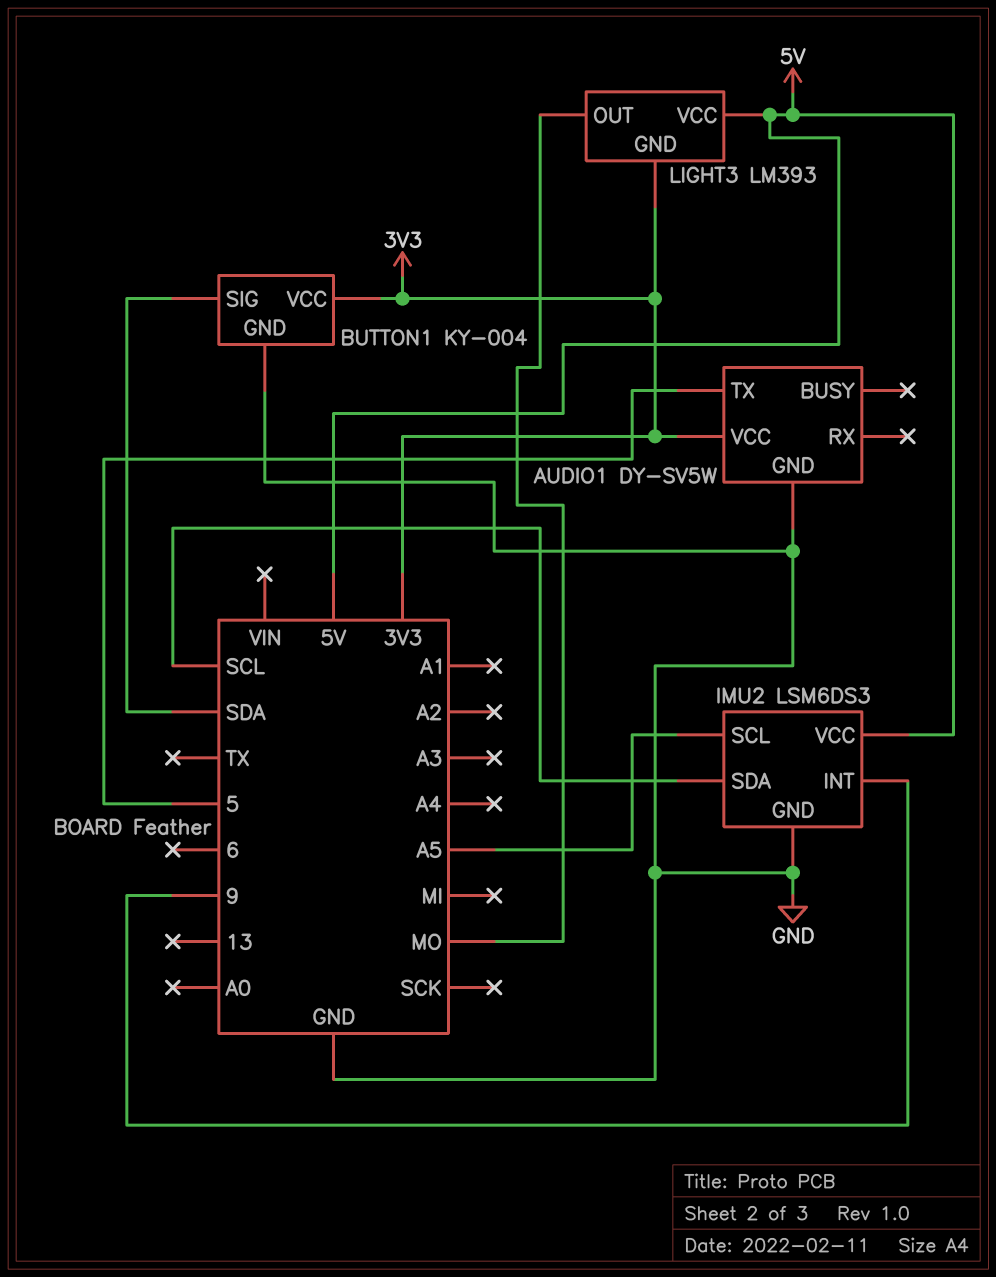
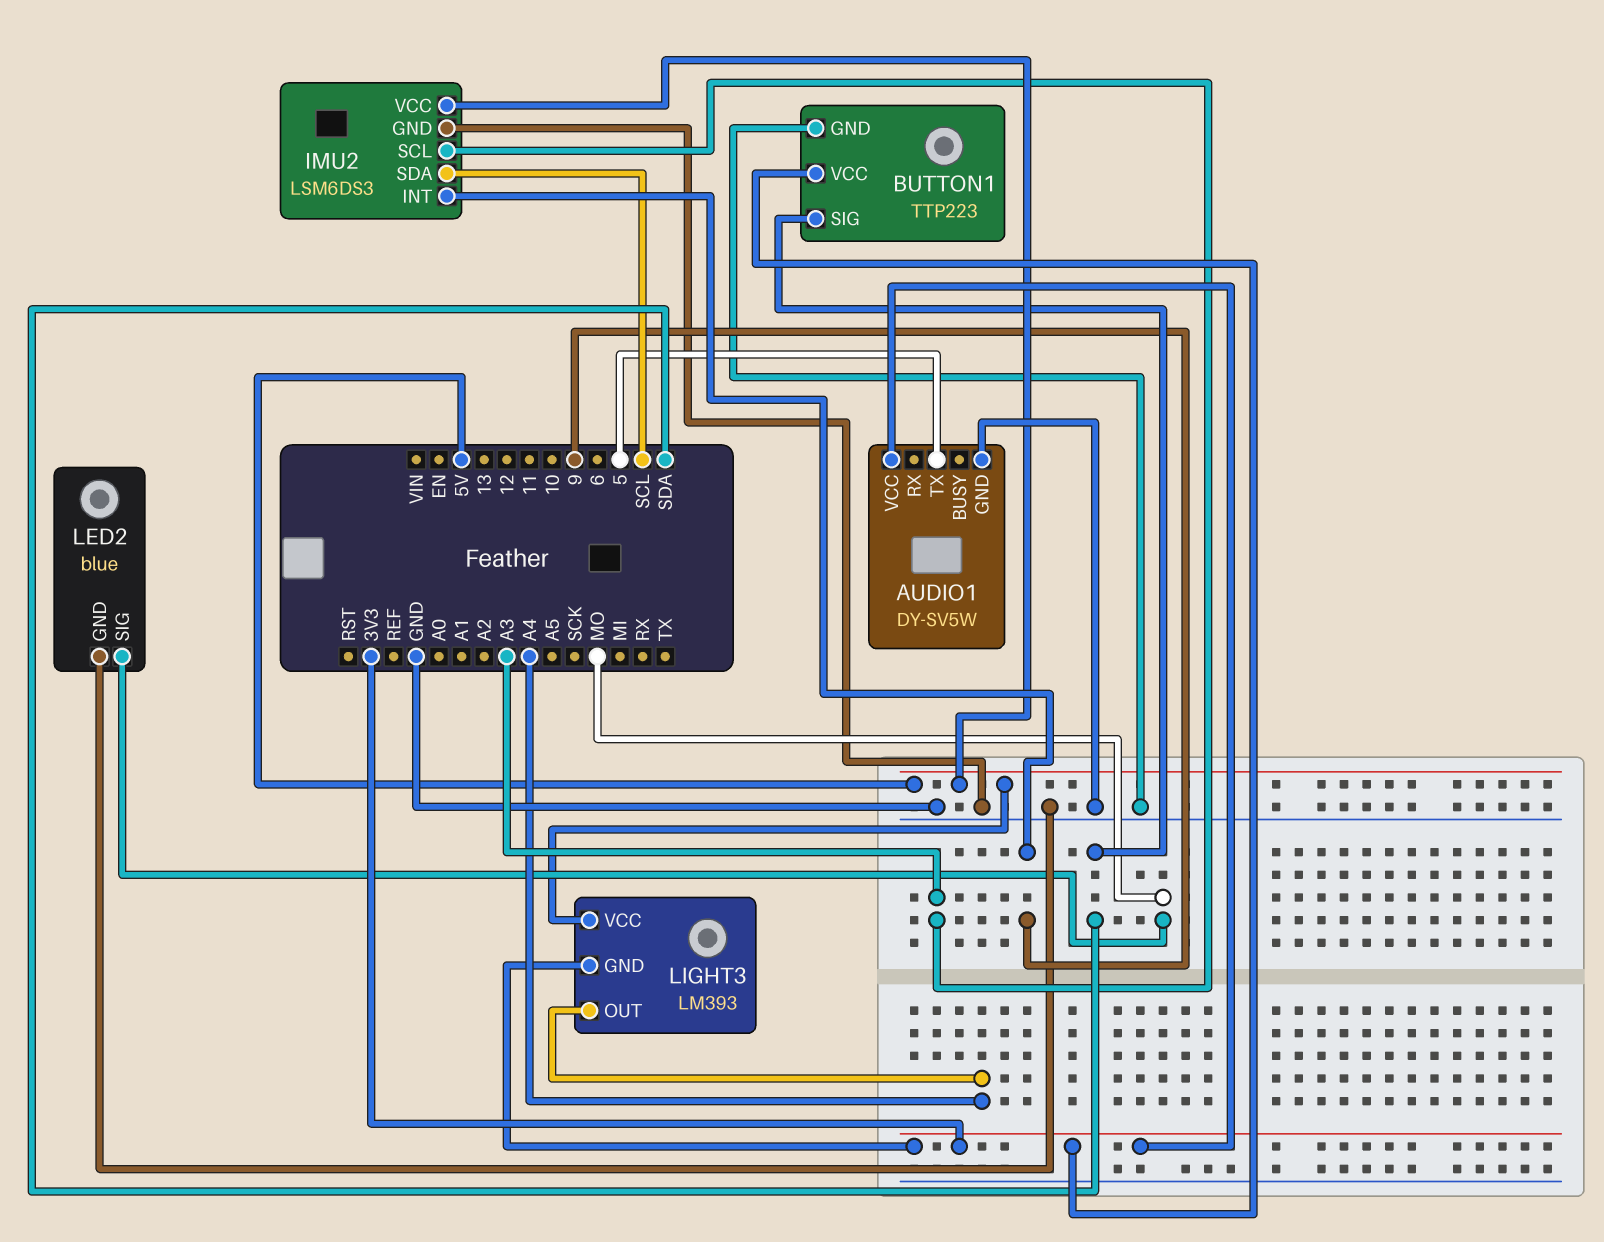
BUTTON1: KY-004 -> TTP223
IMU2 pin SCL: A5 -> A3
LED2: none -> blue
LED2 pin GND: none -> GND
LED2 pin SIG: none -> MO
LIGHT3 pin OUT: MO -> A4

